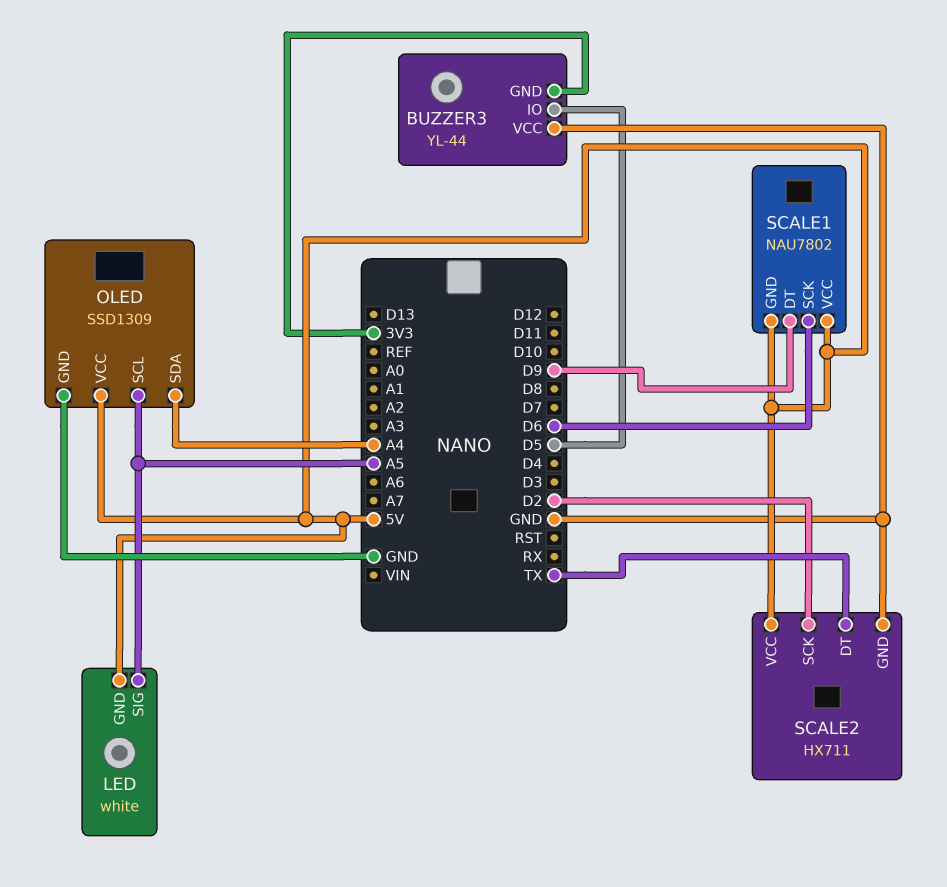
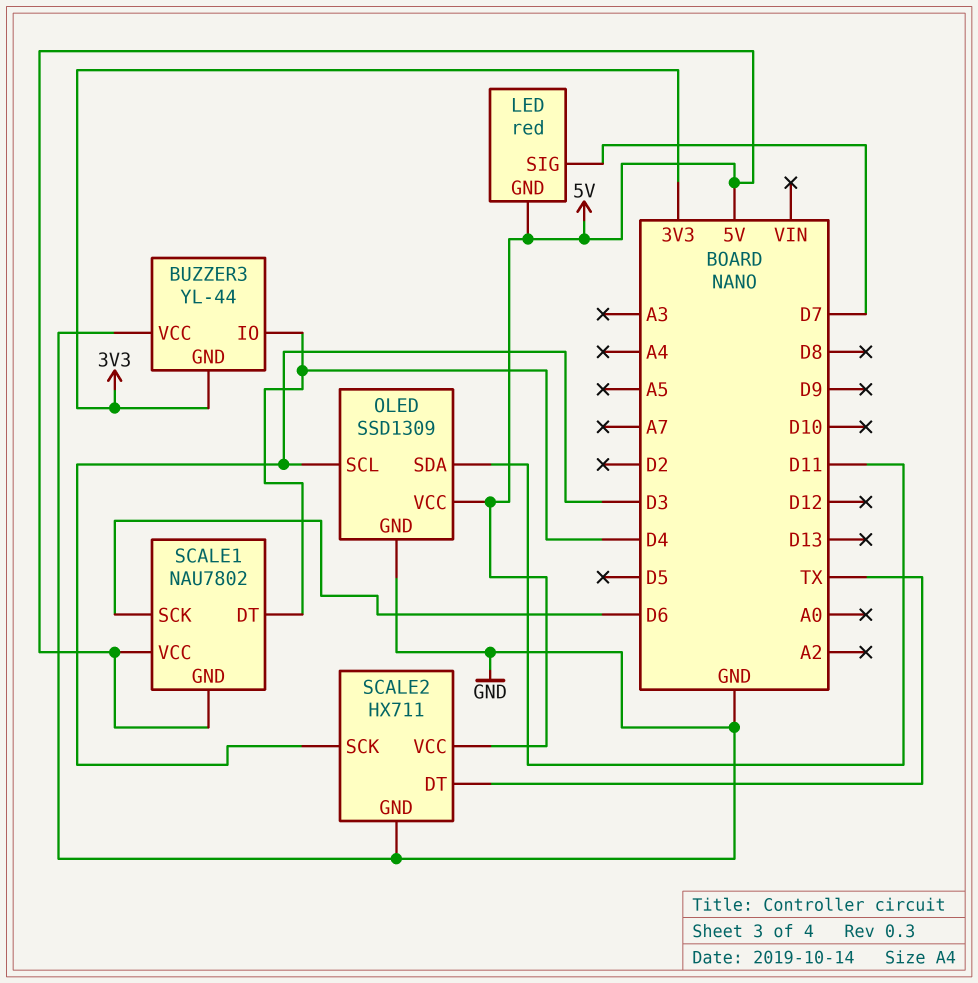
BUZZER3 pin IO: D5 -> D4
LED: white -> red
LED pin SIG: A5 -> D7
OLED pin SCL: A5 -> D3
OLED pin SDA: A4 -> D11
SCALE1 pin DT: D9 -> D4
SCALE2 pin SCK: D2 -> D3

